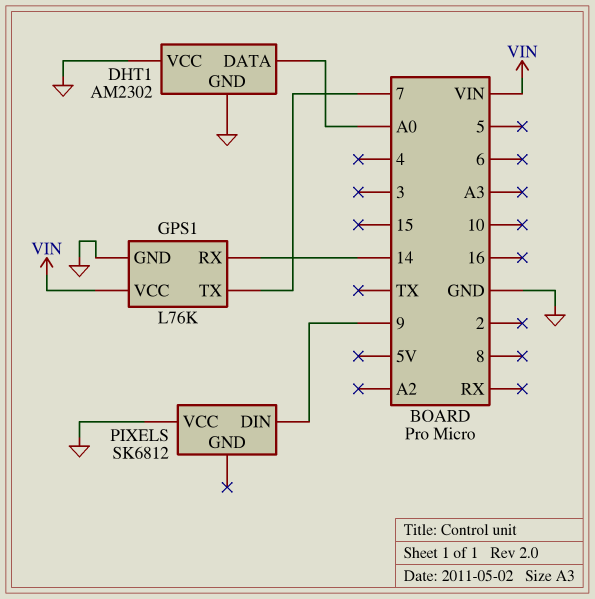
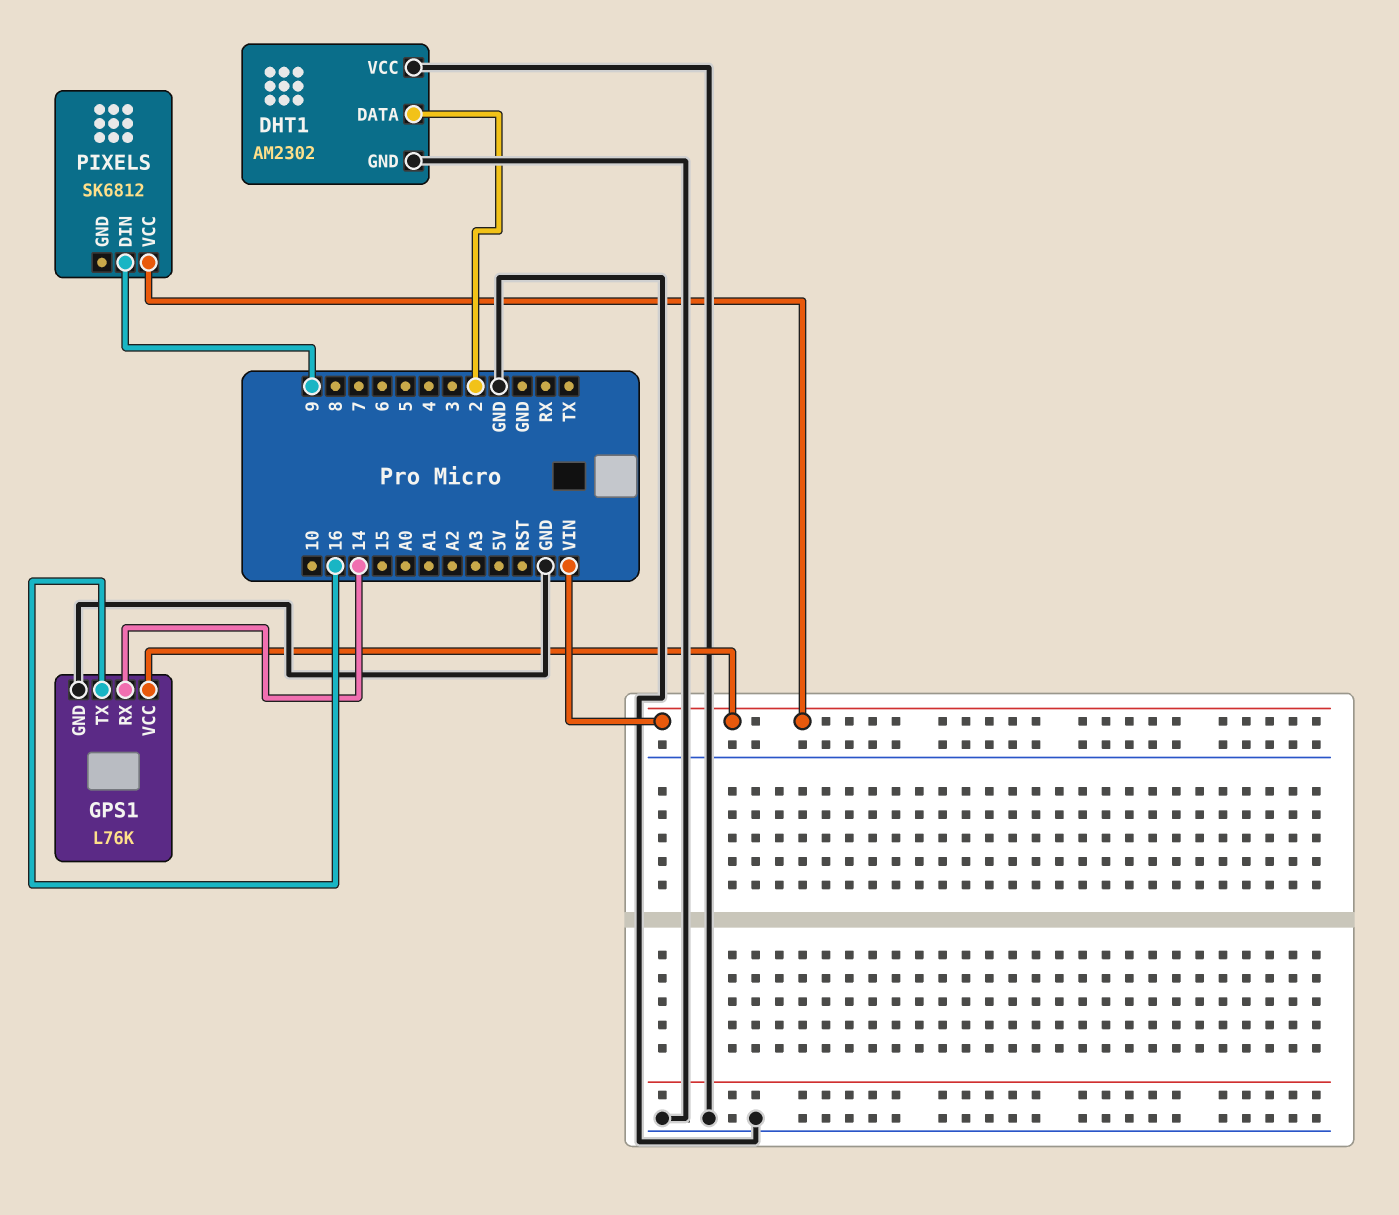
DHT1 pin DATA: A0 -> 2
GPS1 pin TX: 7 -> 16
PIXELS pin VCC: GND -> VIN

